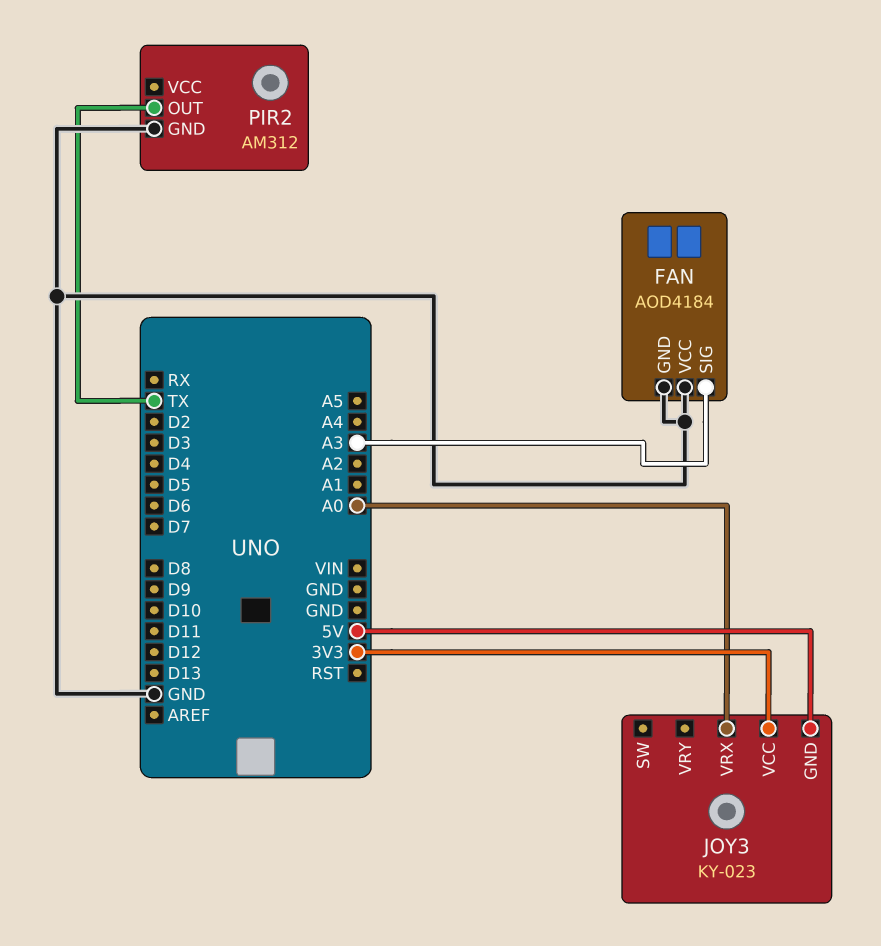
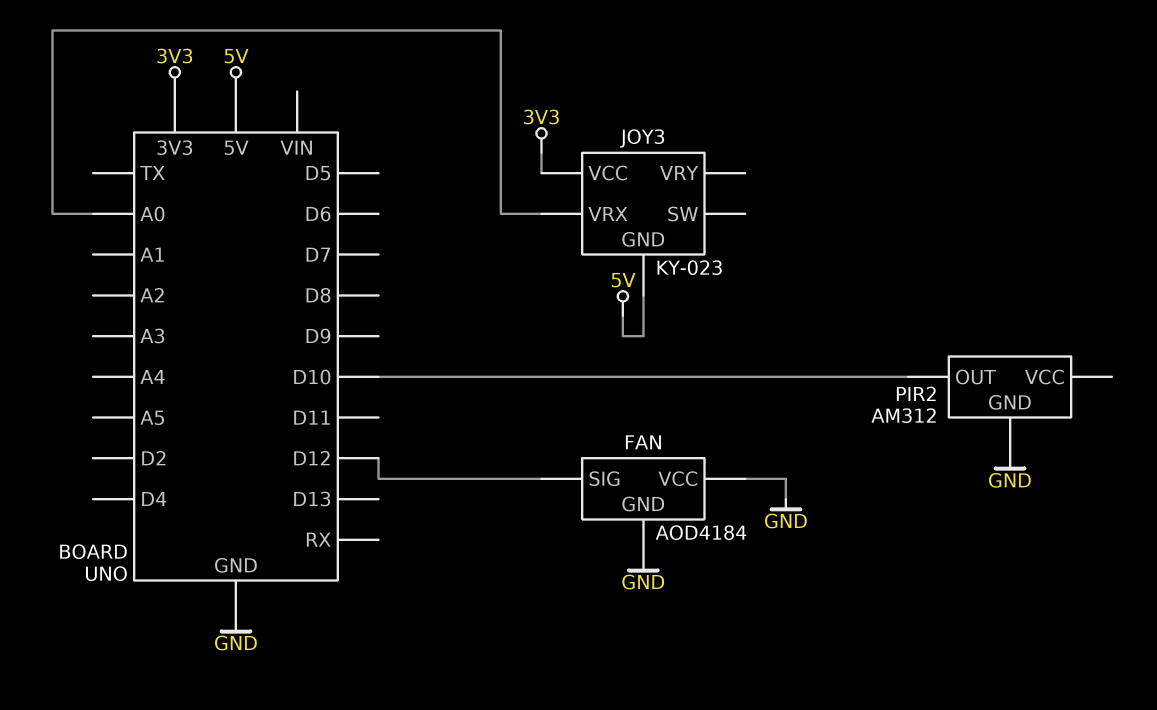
FAN pin SIG: A3 -> D12
PIR2 pin OUT: TX -> D10

